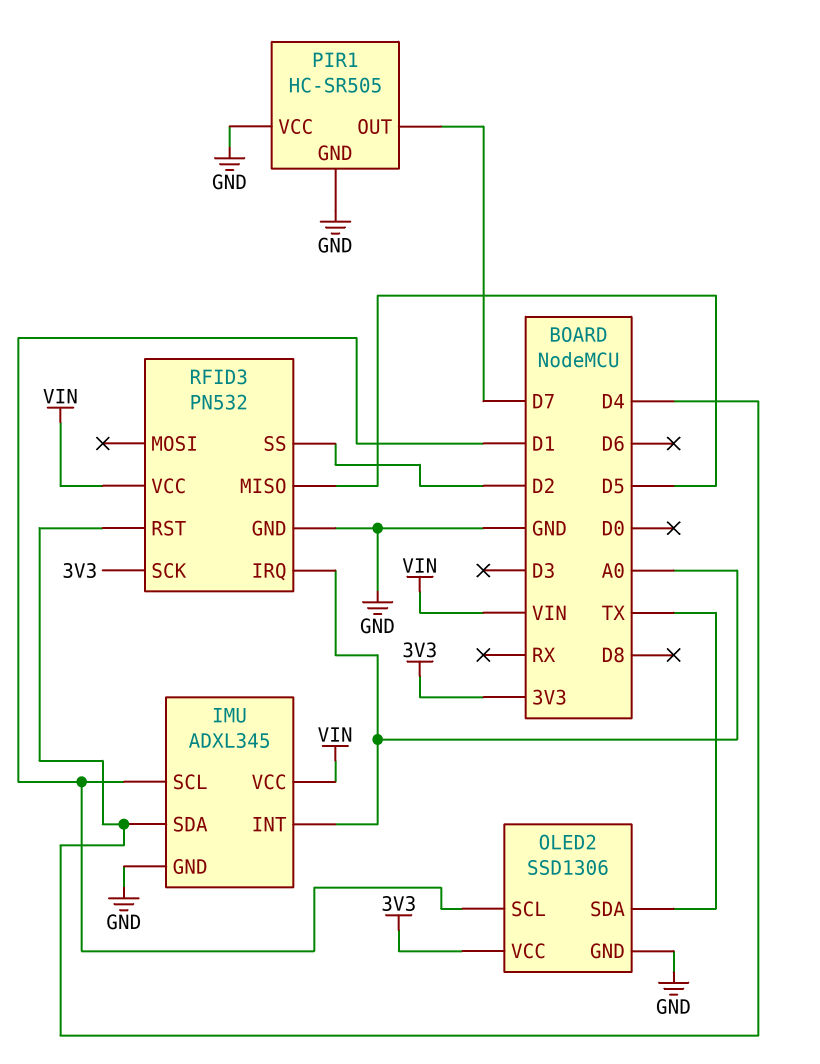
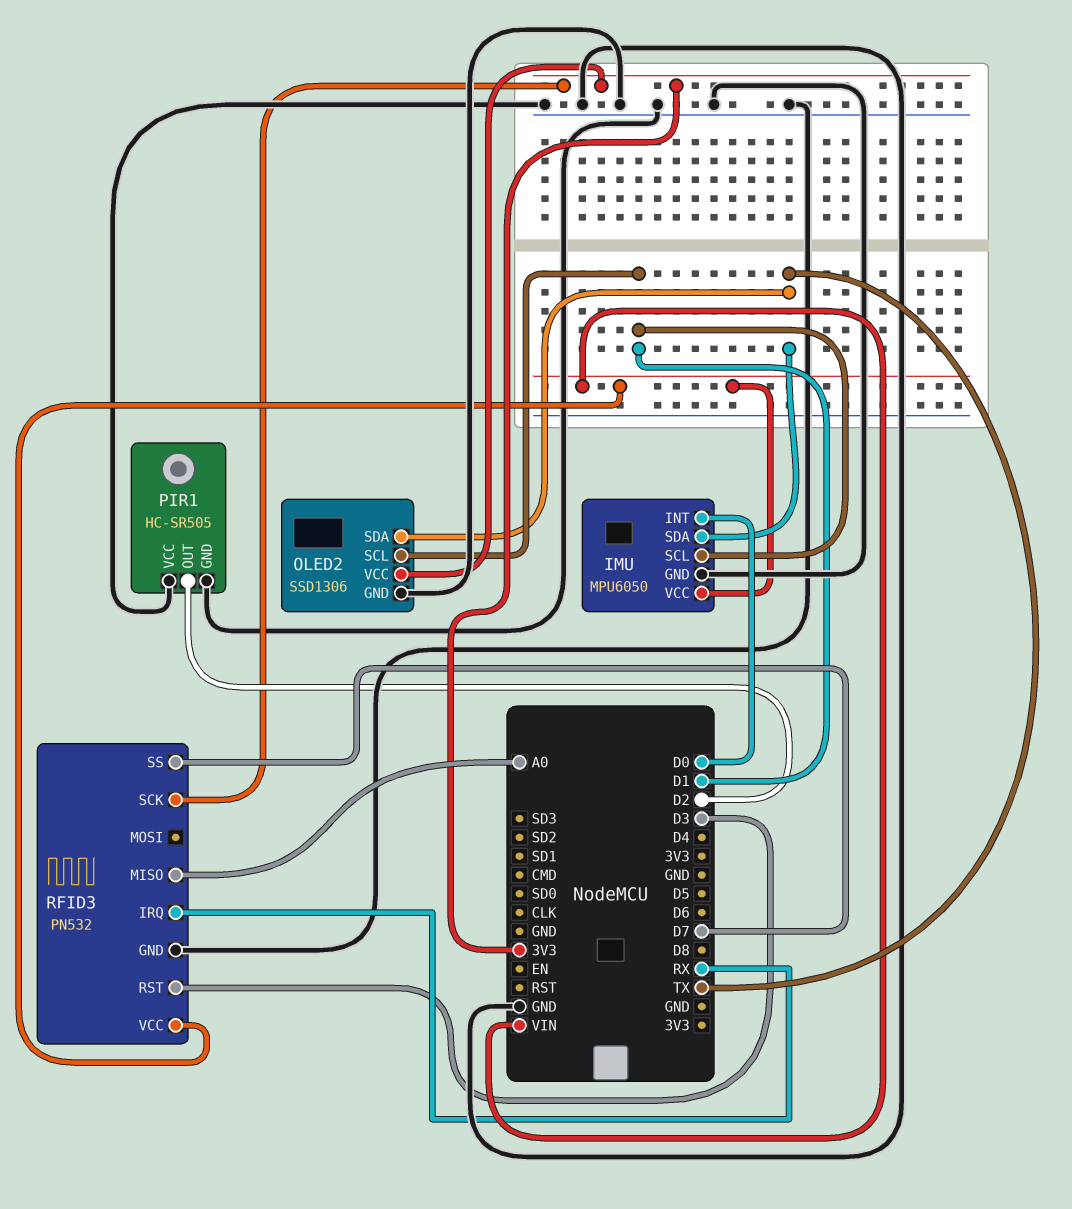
IMU: ADXL345 -> MPU6050
IMU pin INT: A0 -> D0
IMU pin SDA: D4 -> TX
PIR1 pin OUT: D7 -> D2
RFID3 pin IRQ: A0 -> RX
RFID3 pin MISO: D5 -> A0
RFID3 pin RST: D4 -> D3
RFID3 pin SS: D2 -> D7

